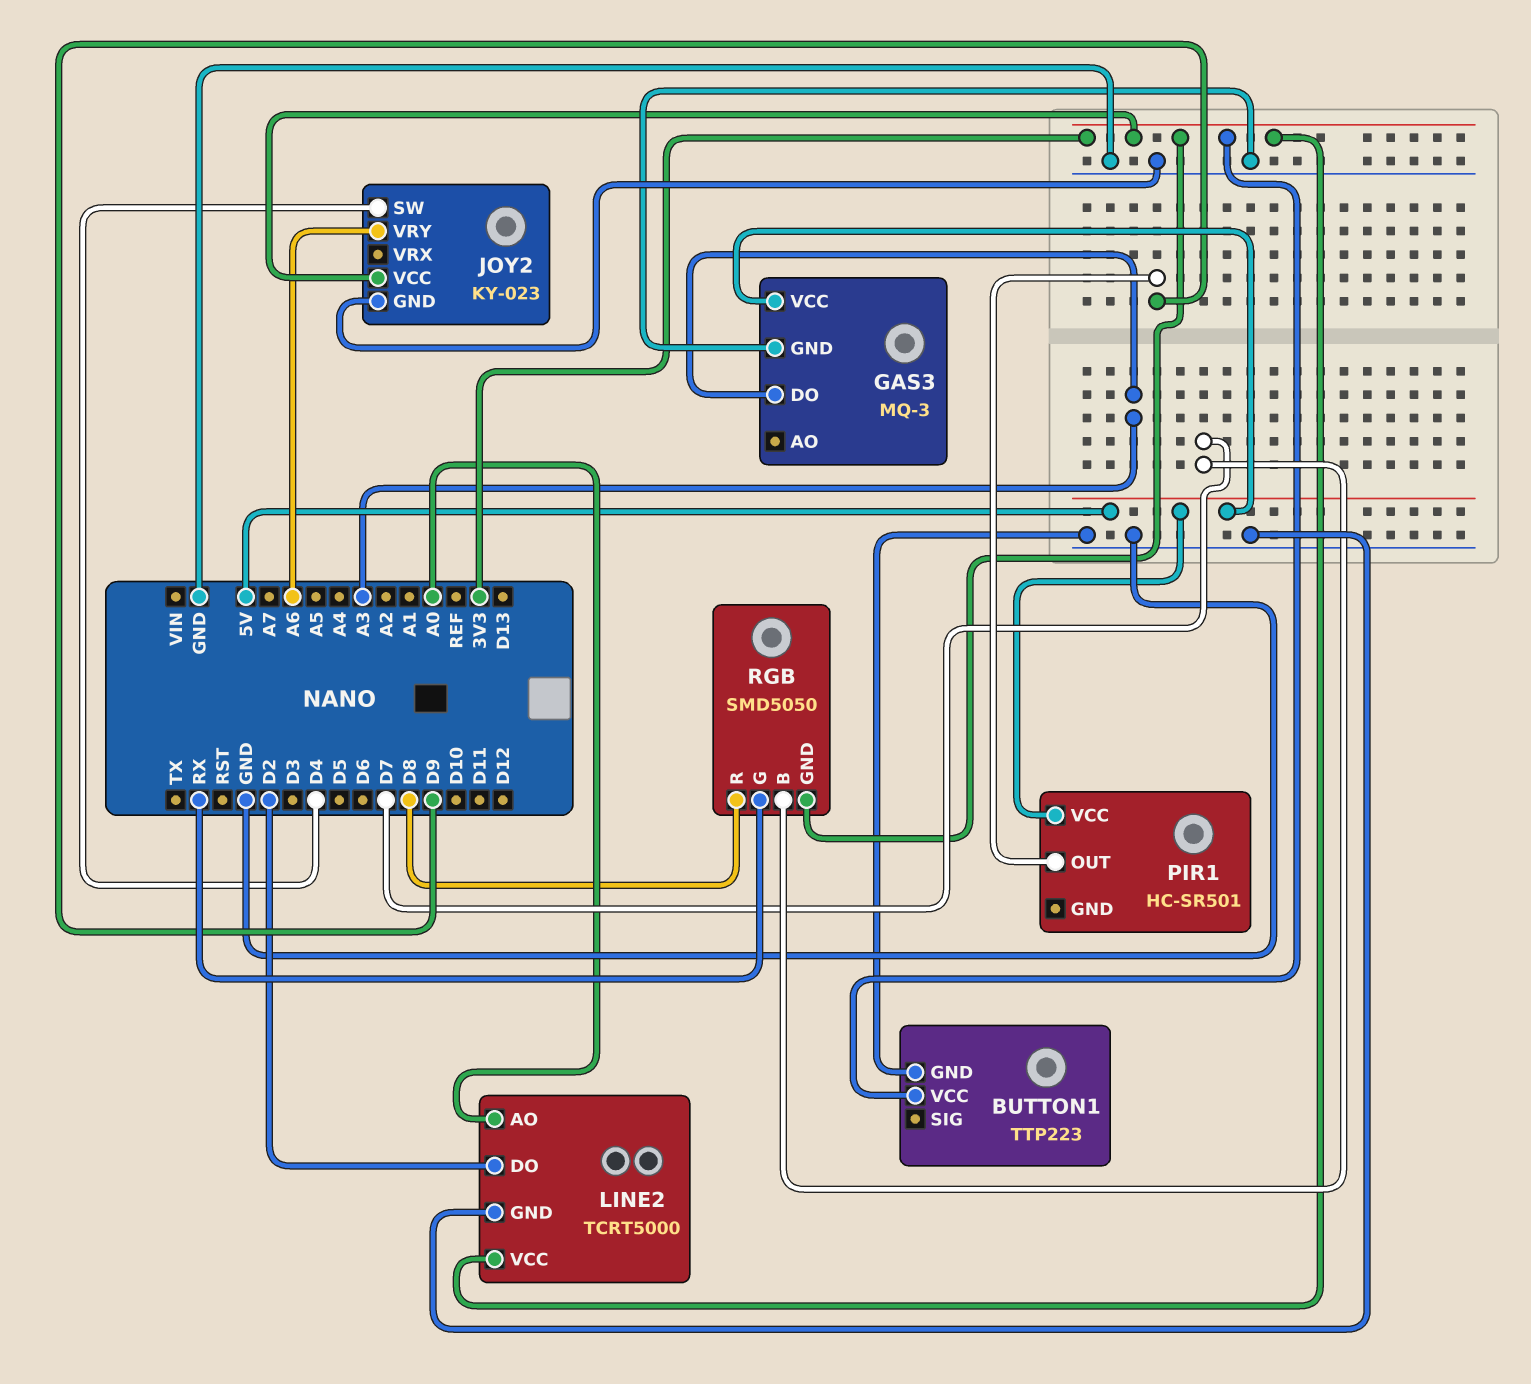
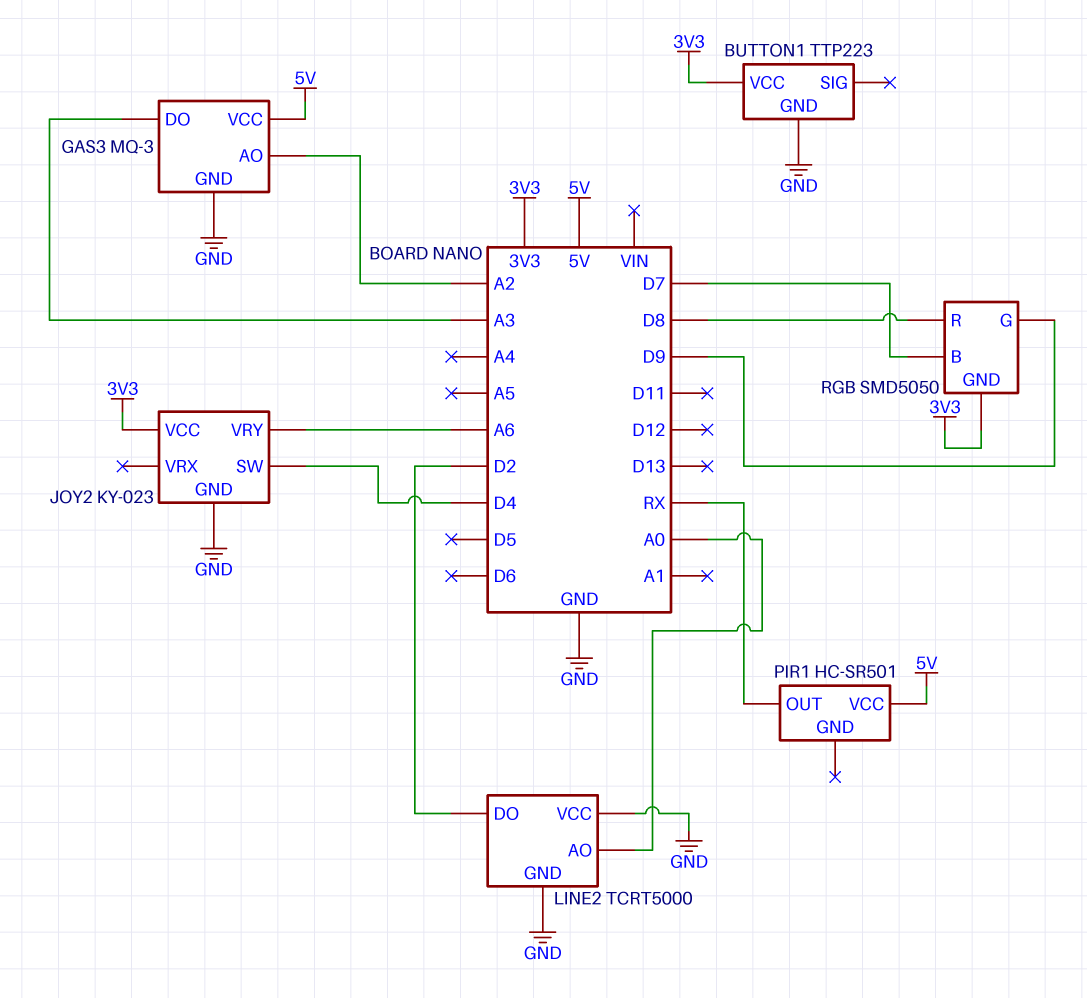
GAS3 pin AO: none -> A2
LINE2 pin VCC: 3V3 -> GND
PIR1 pin OUT: D9 -> RX
RGB pin G: RX -> D9

